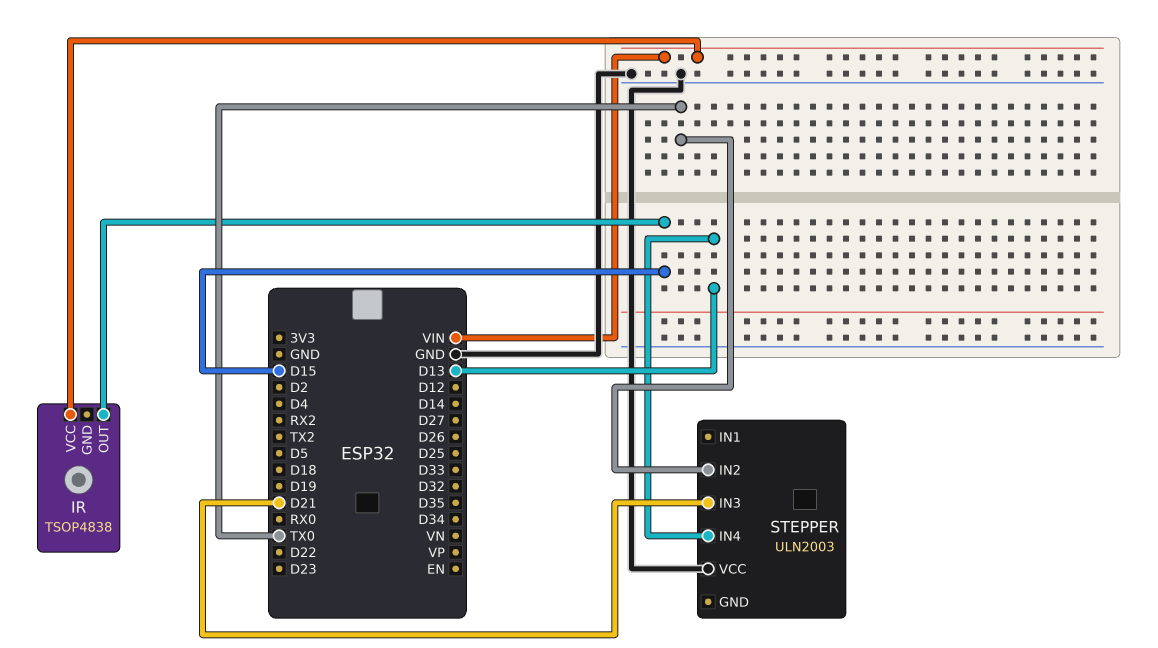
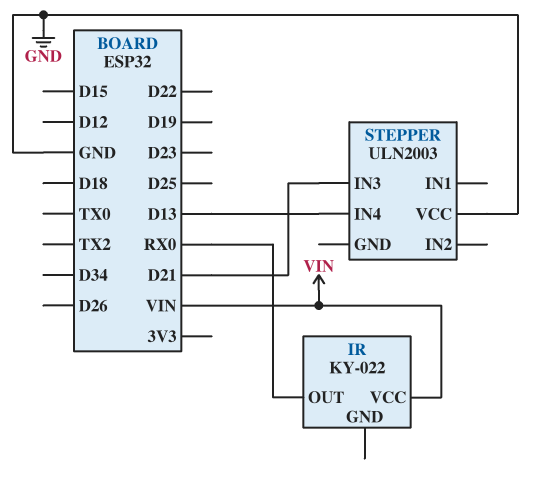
IR: TSOP4838 -> KY-022
IR pin OUT: D15 -> RX0
STEPPER pin IN2: TX0 -> none

